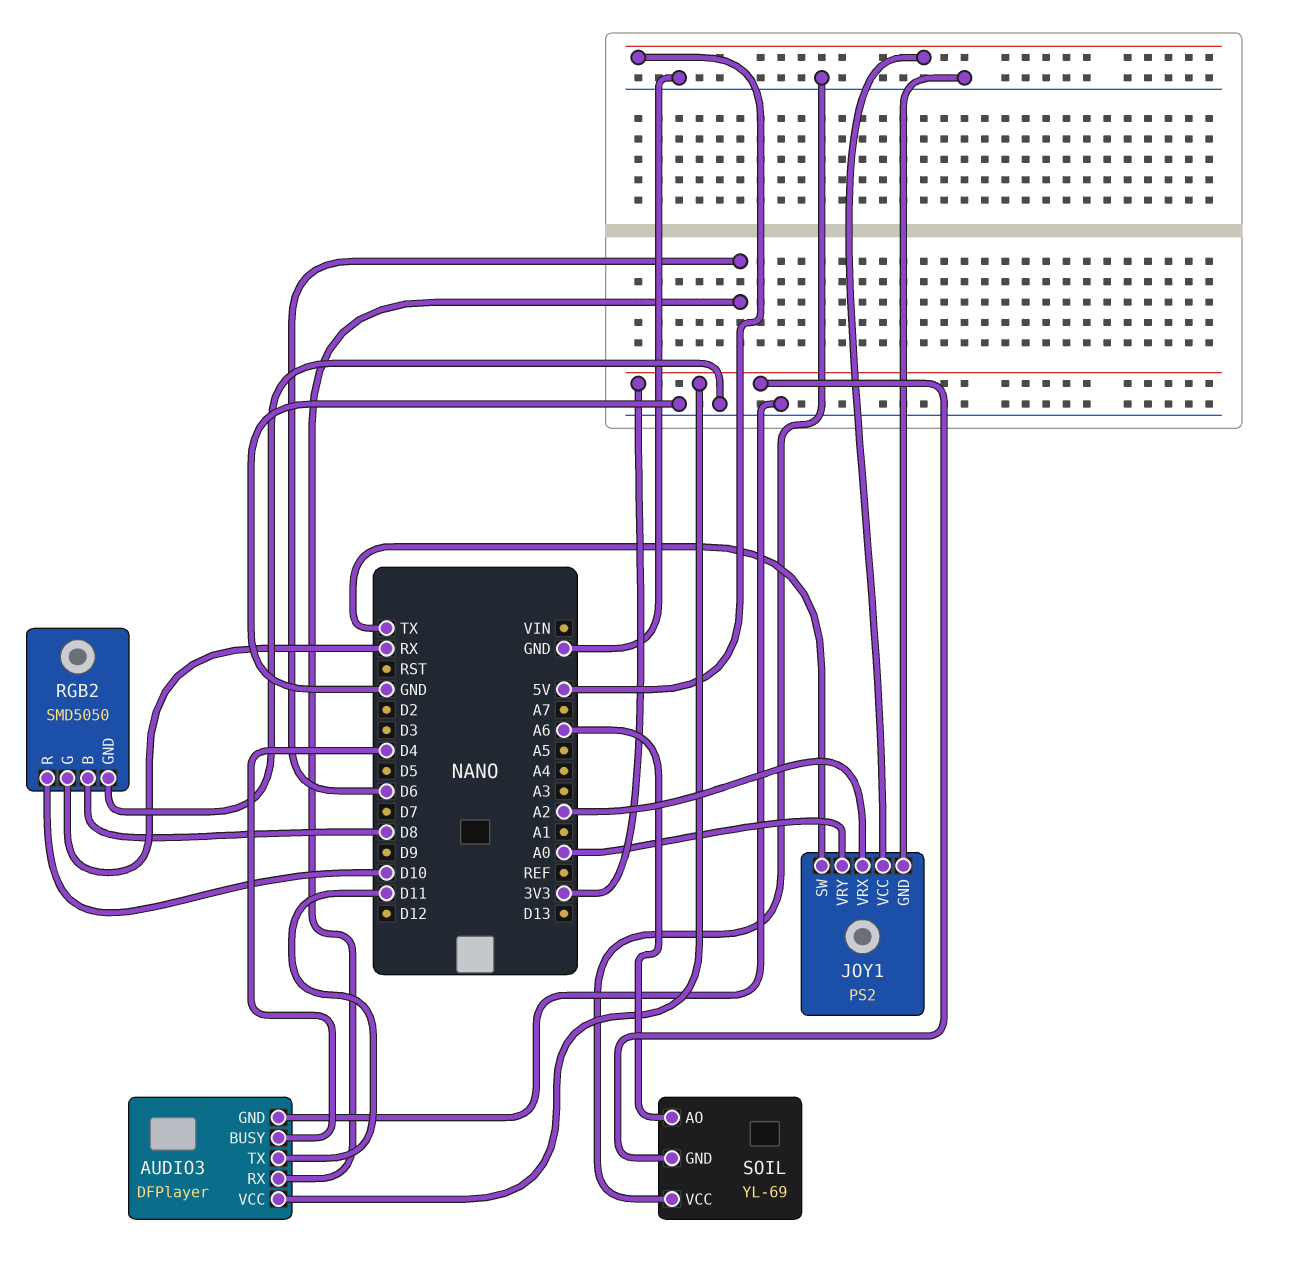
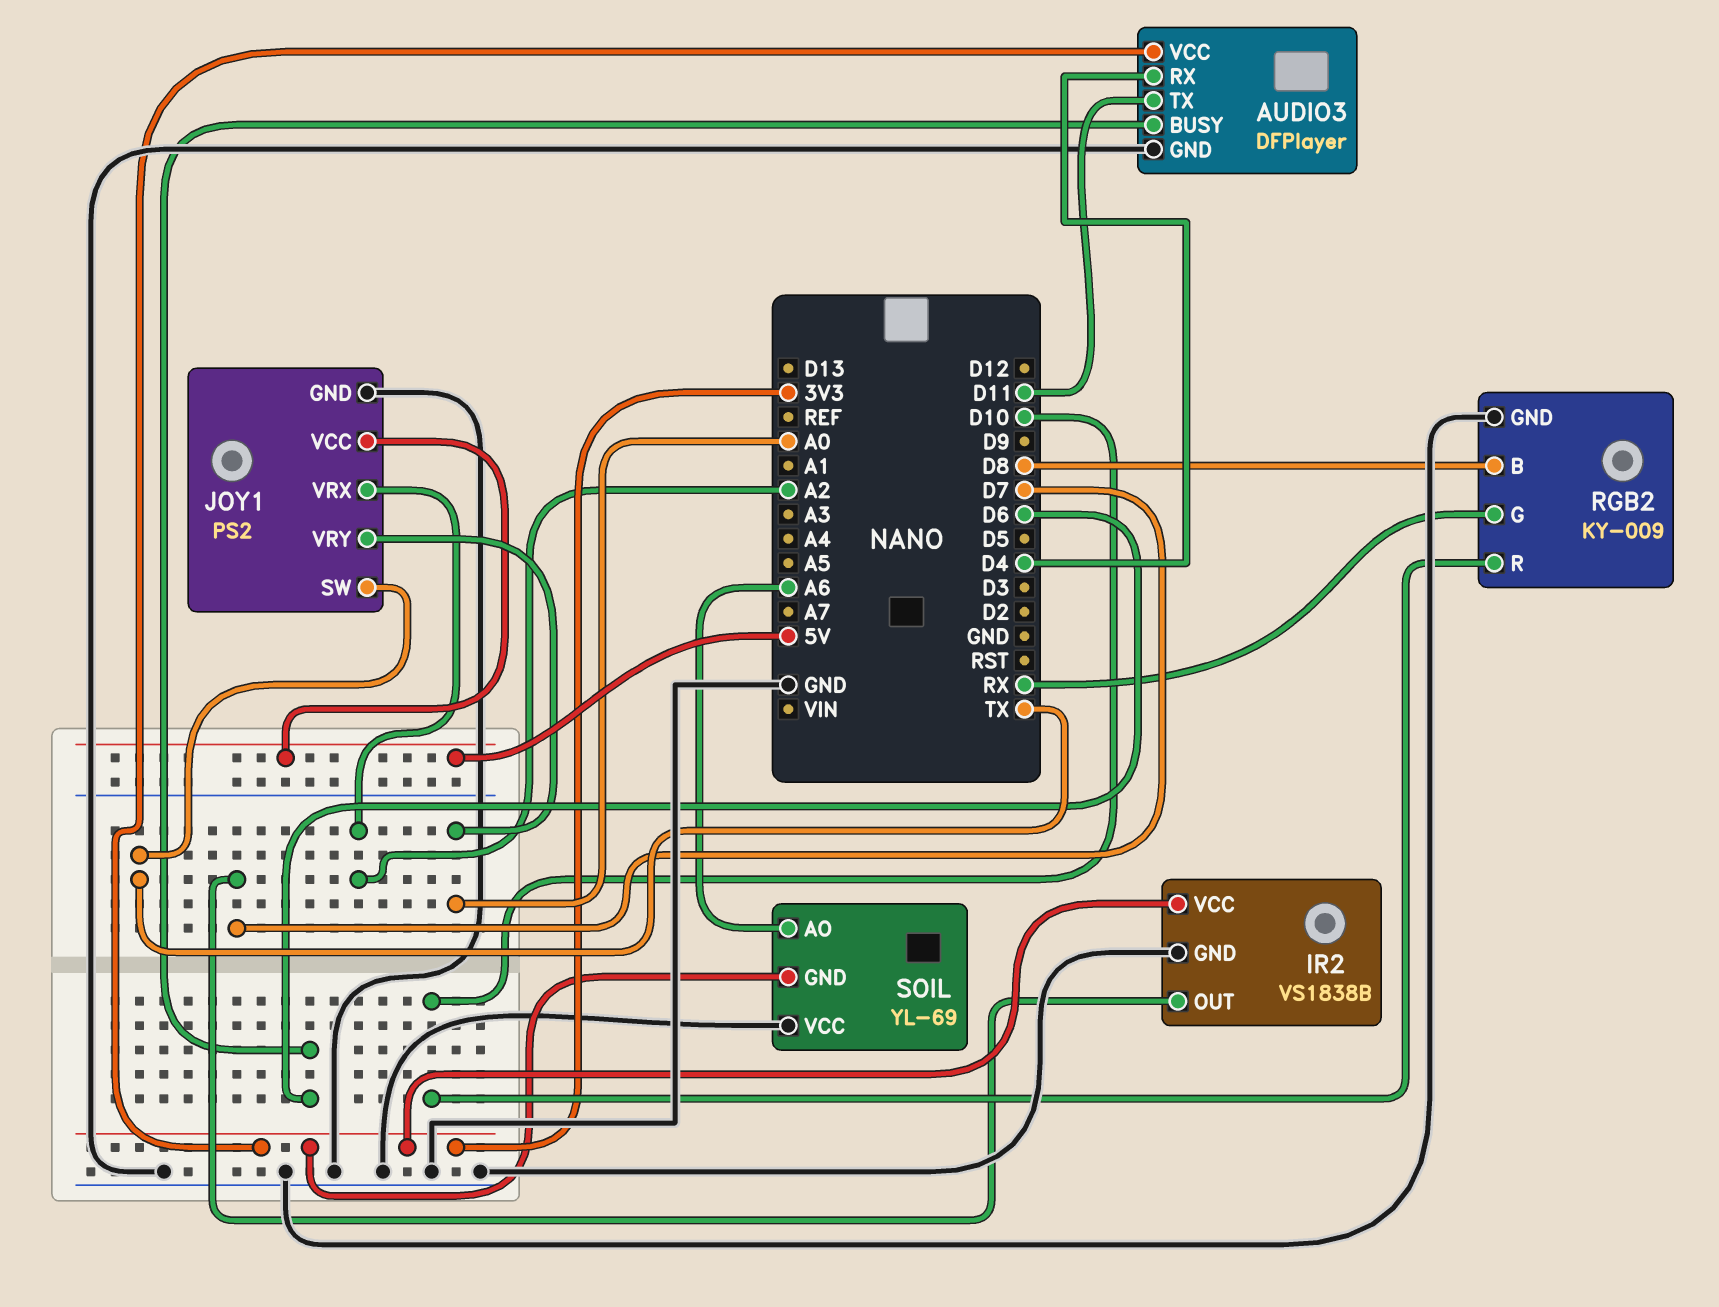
AUDIO3 pin BUSY: D4 -> D6
AUDIO3 pin RX: D6 -> D4
IR2: none -> VS1838B
IR2 pin GND: none -> GND
IR2 pin OUT: none -> D7
IR2 pin VCC: none -> 3V3
RGB2: SMD5050 -> KY-009

